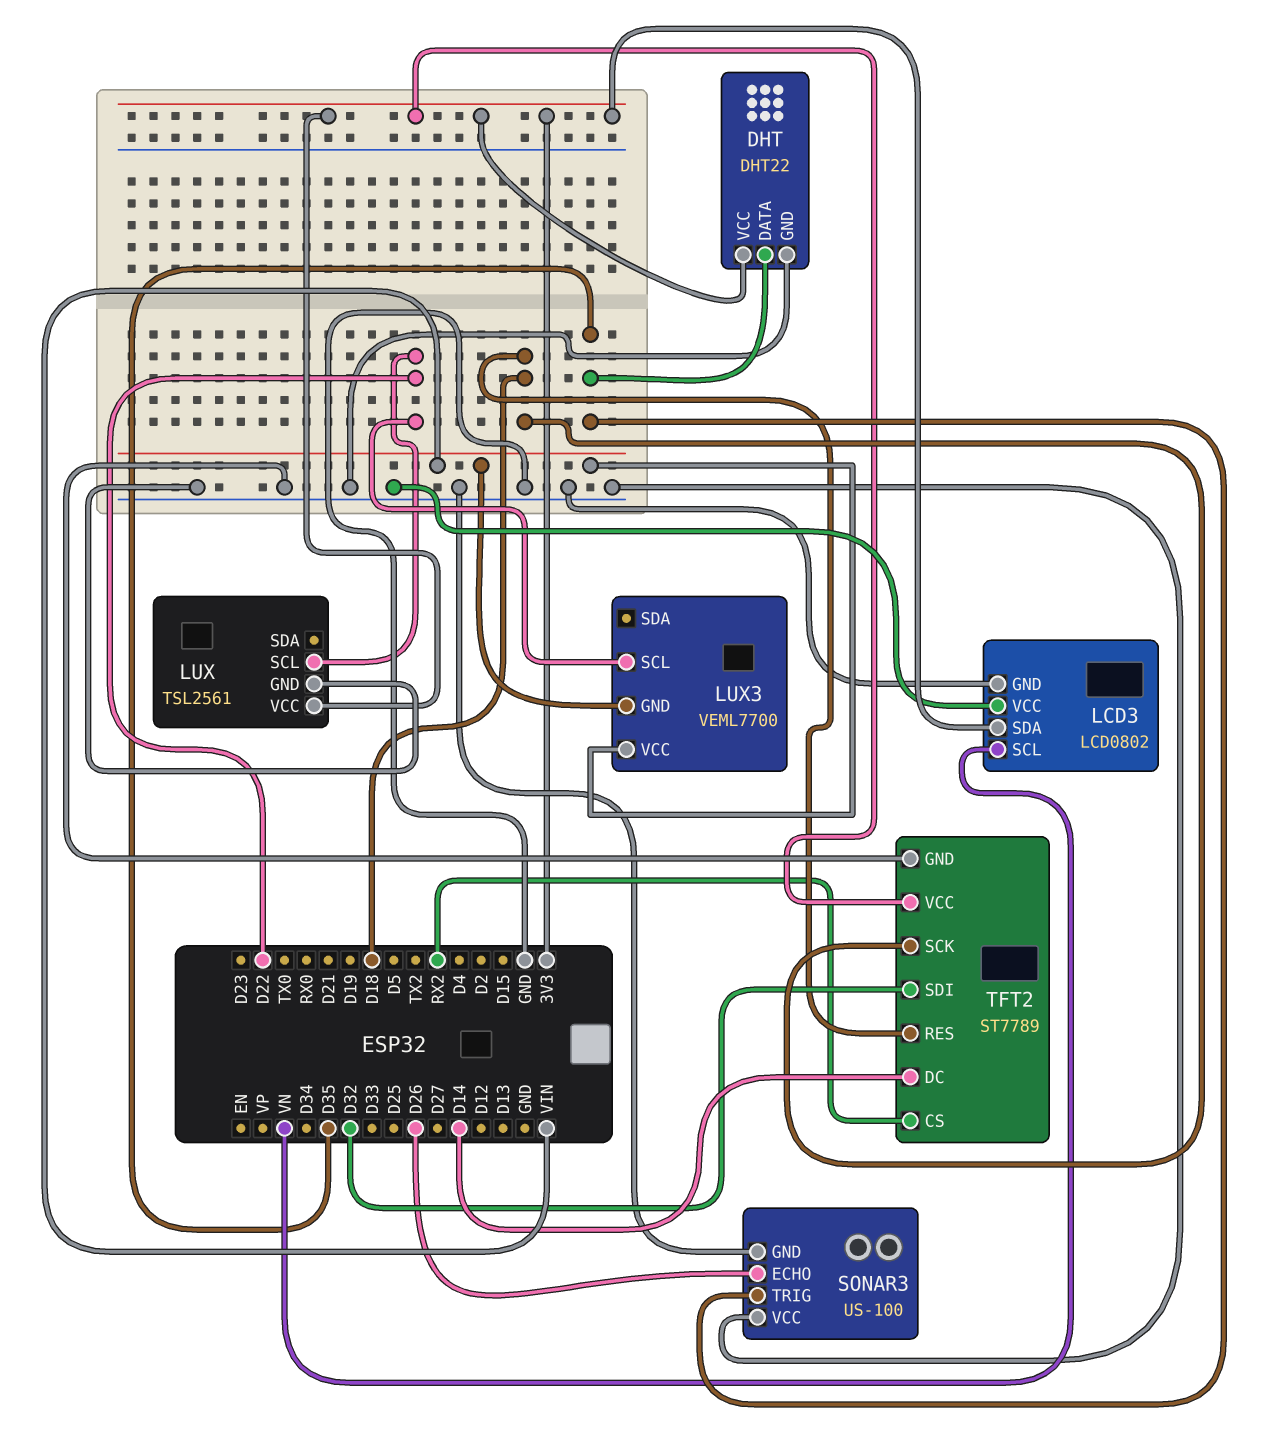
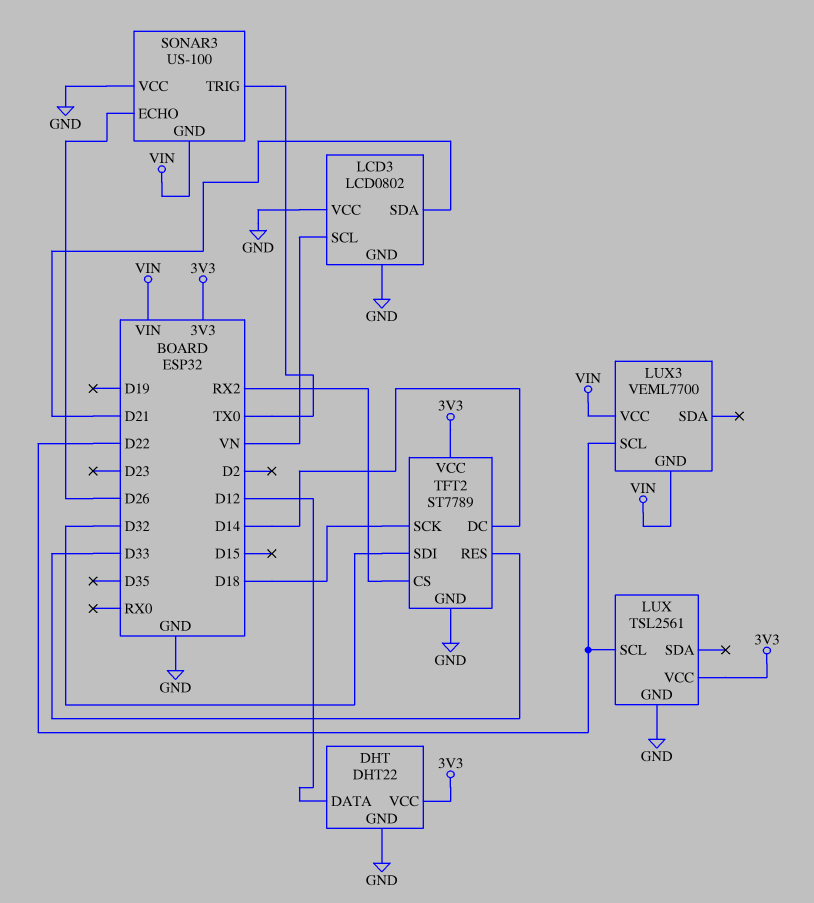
DHT pin DATA: D35 -> D12
LCD3 pin SDA: 3V3 -> D21
SONAR3 pin GND: GND -> VIN
SONAR3 pin TRIG: D35 -> TX0
TFT2 pin RES: D18 -> D33

